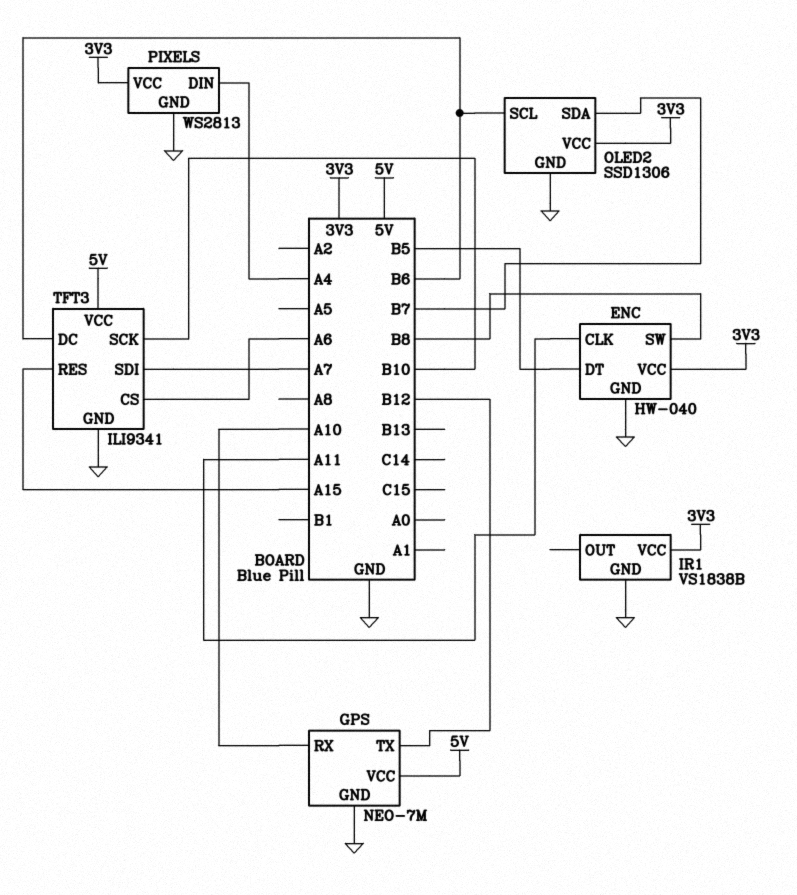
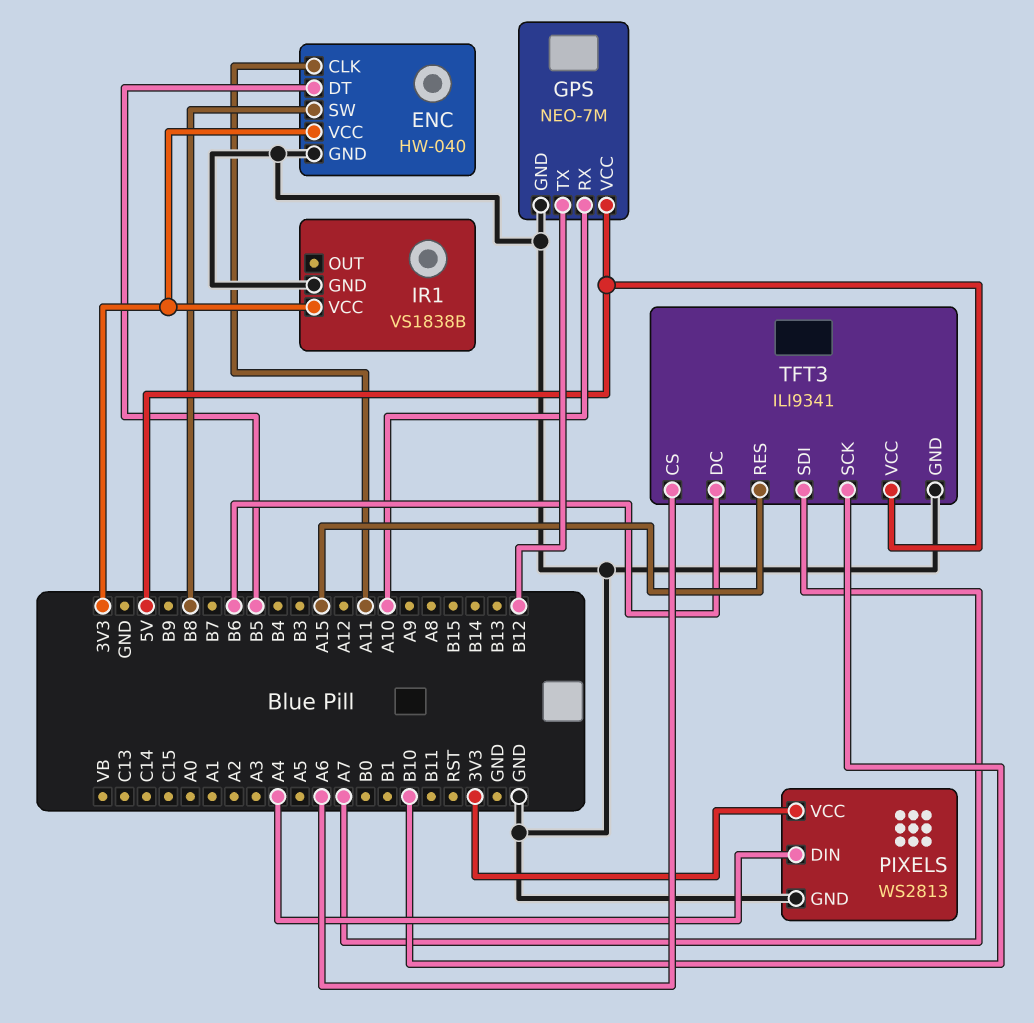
OLED2: SSD1306 -> none
OLED2 pin GND: GND -> none
OLED2 pin SCL: B6 -> none
OLED2 pin SDA: B7 -> none
OLED2 pin VCC: 3V3 -> none

